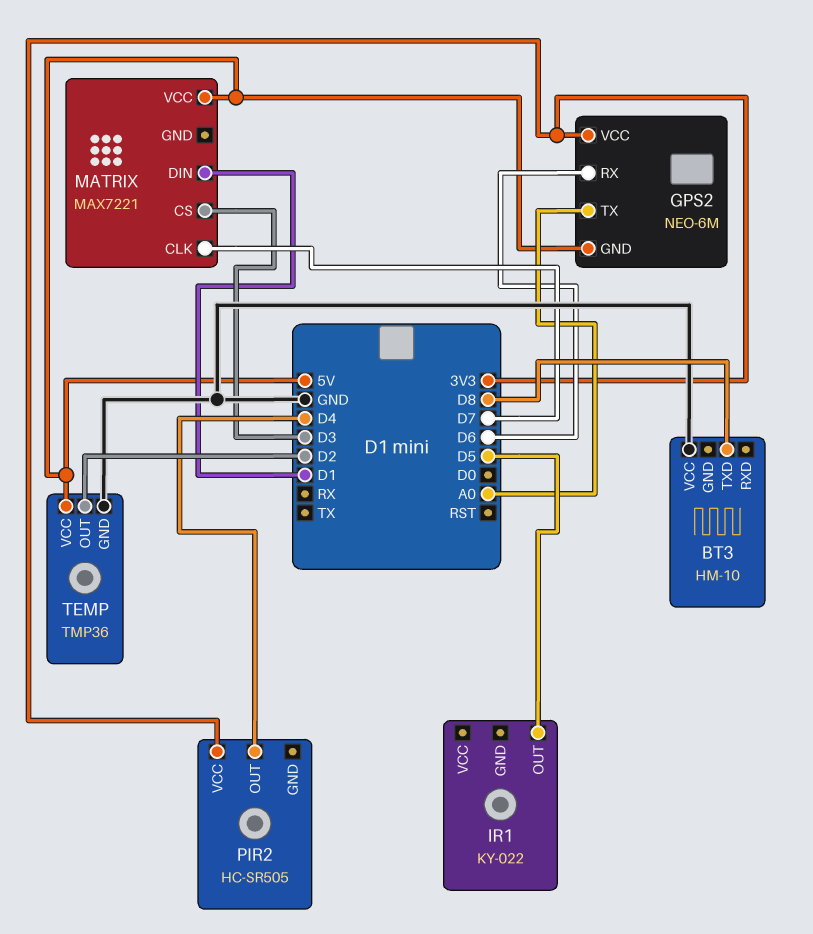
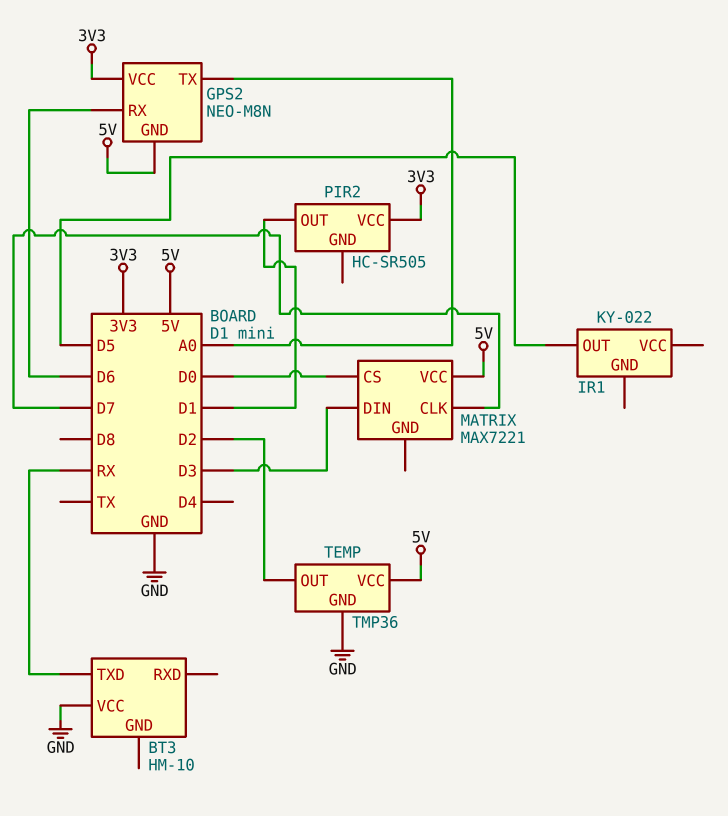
BT3 pin TXD: D8 -> RX
GPS2: NEO-6M -> NEO-M8N
MATRIX pin CS: D3 -> D0
MATRIX pin DIN: D1 -> D3
PIR2 pin OUT: D4 -> D1

